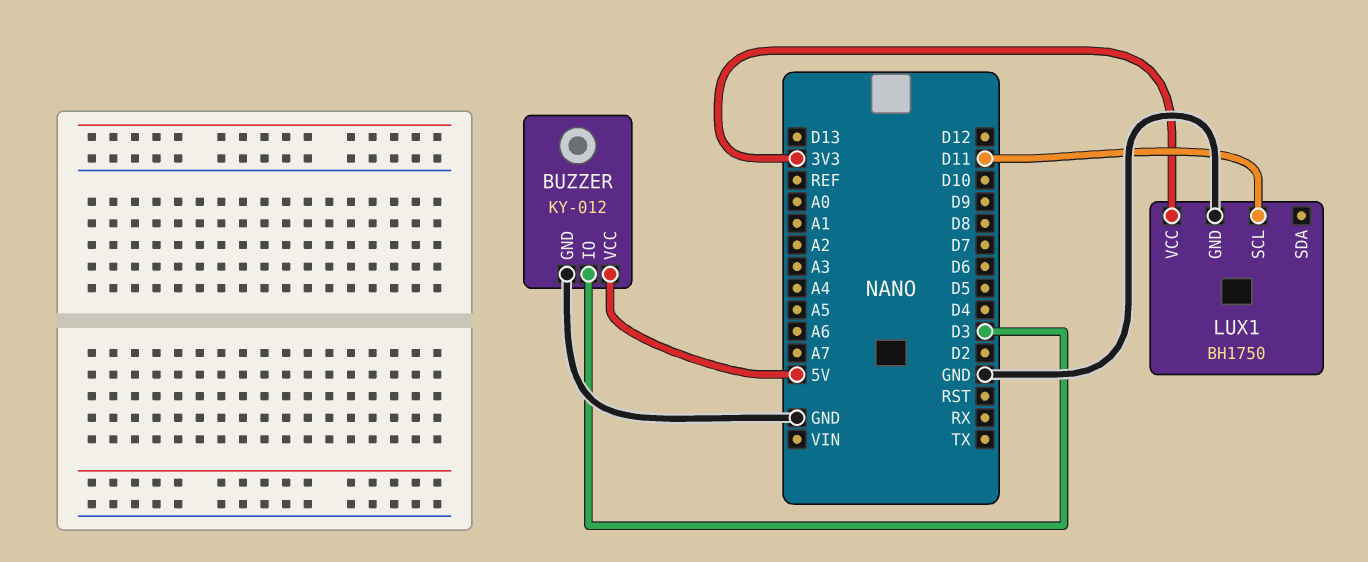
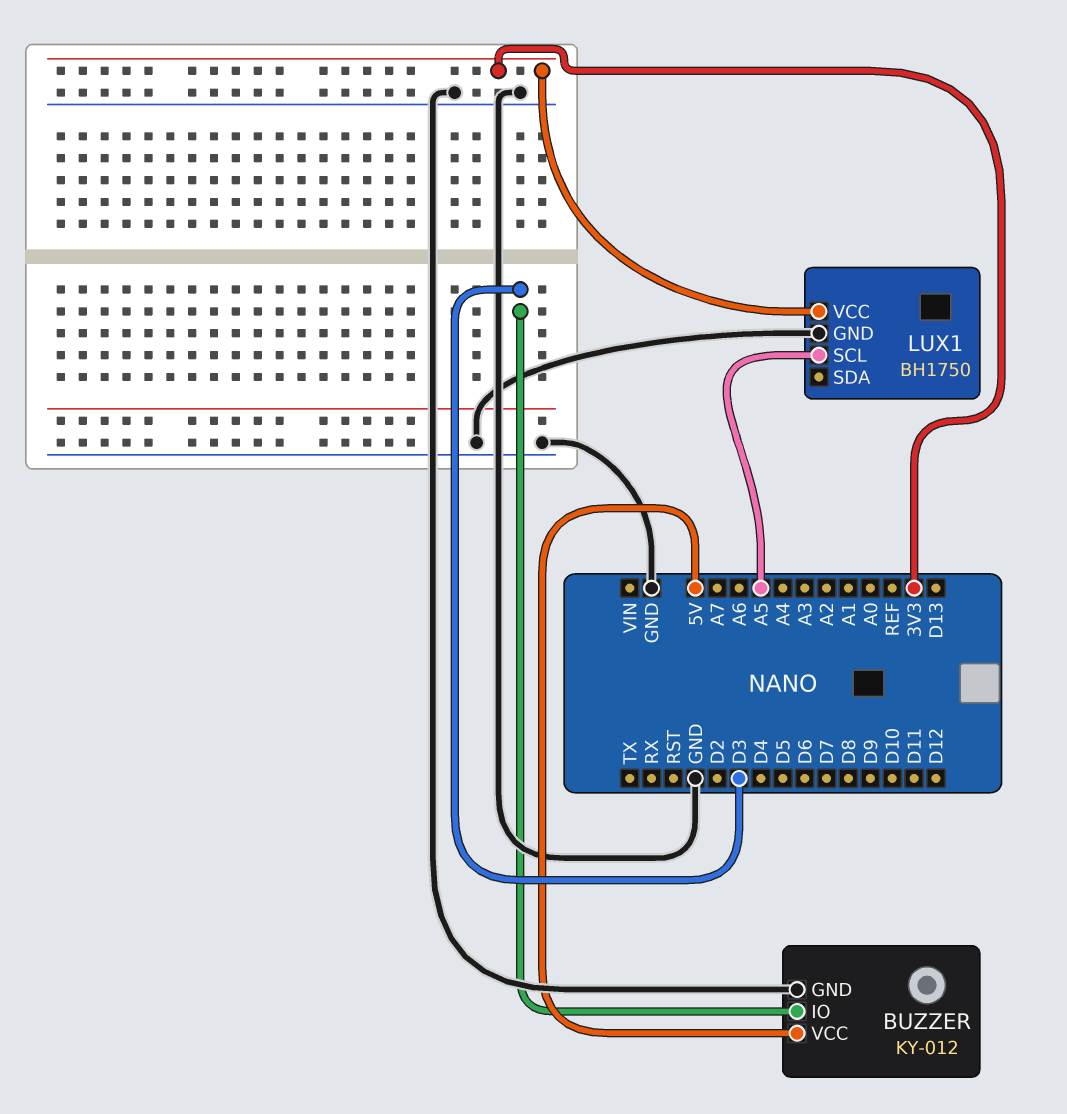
LUX1 pin SCL: D11 -> A5

